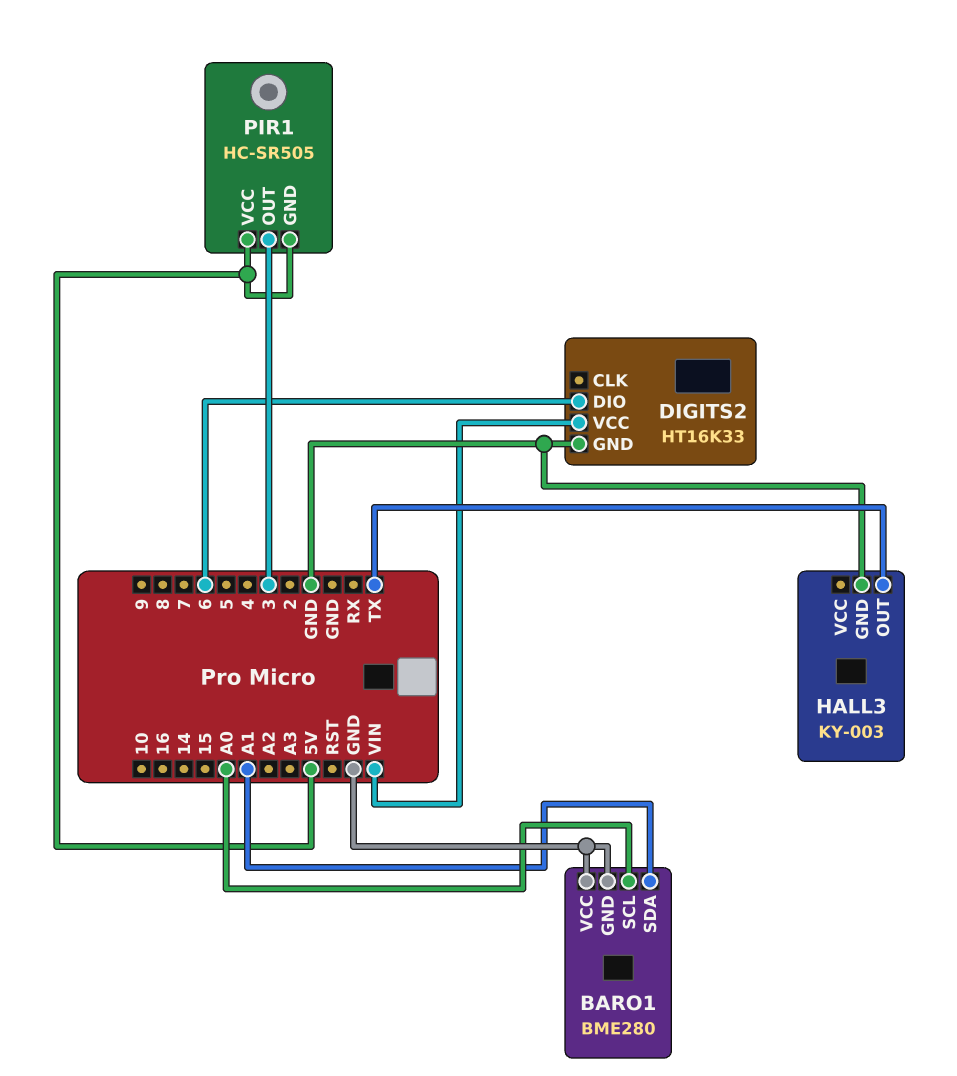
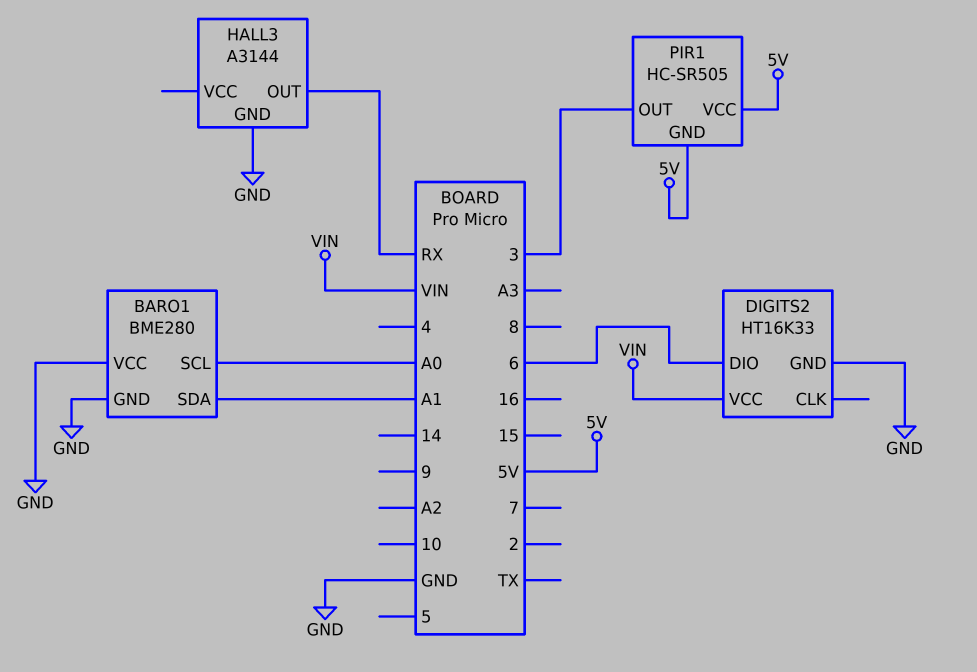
HALL3: KY-003 -> A3144
HALL3 pin OUT: TX -> RX

